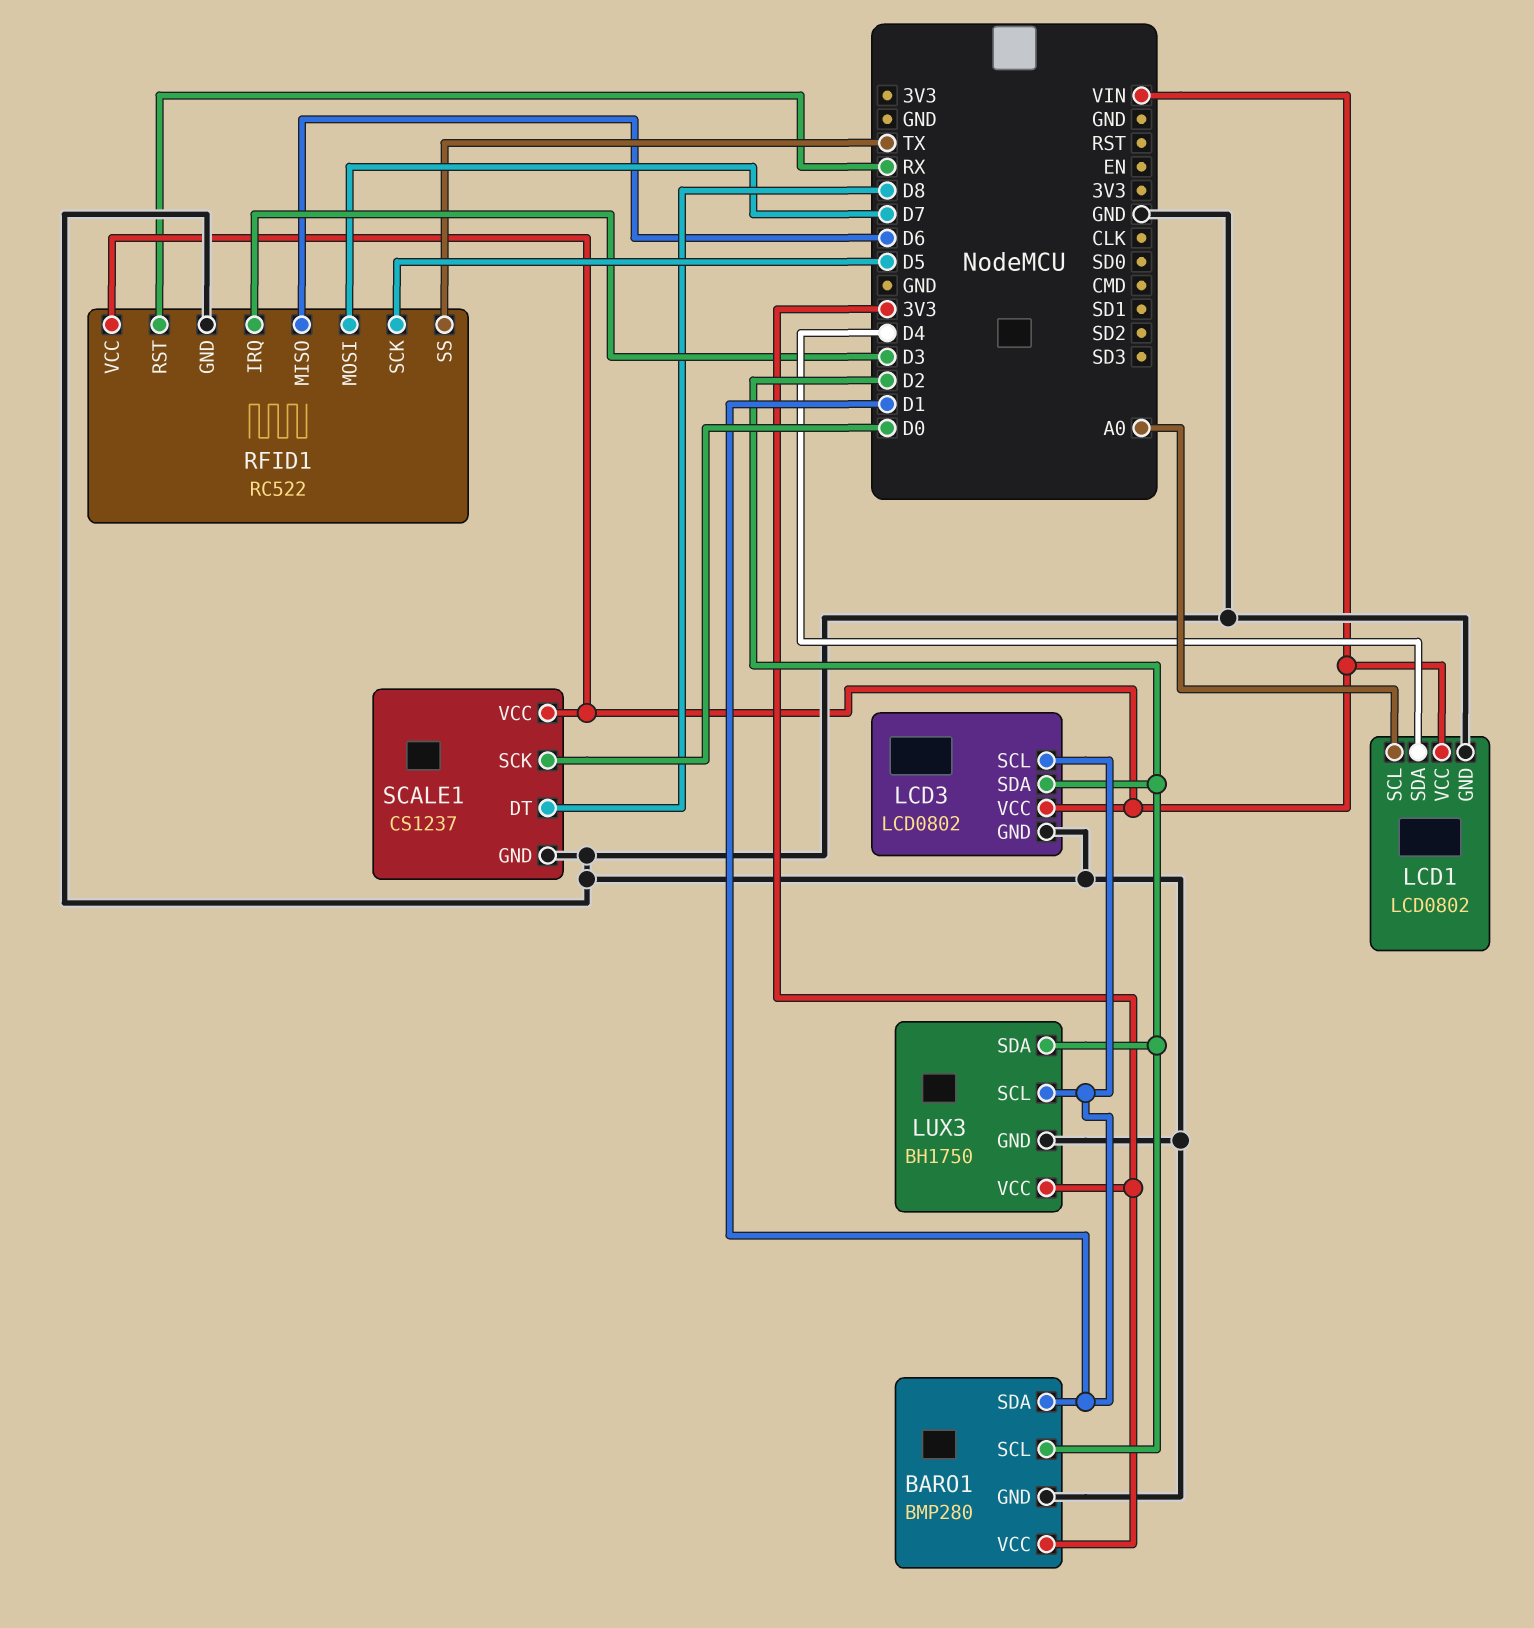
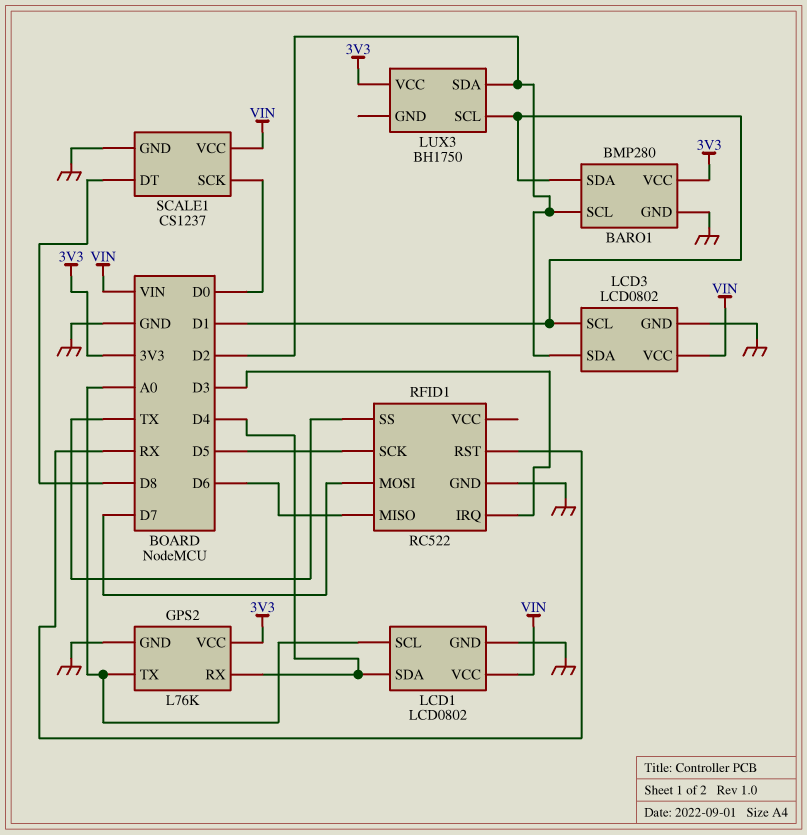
GPS2: none -> L76K
GPS2 pin GND: none -> GND
GPS2 pin RX: none -> D4
GPS2 pin TX: none -> A0
GPS2 pin VCC: none -> 3V3
LUX3 pin GND: GND -> none
RFID1 pin VCC: VIN -> none

